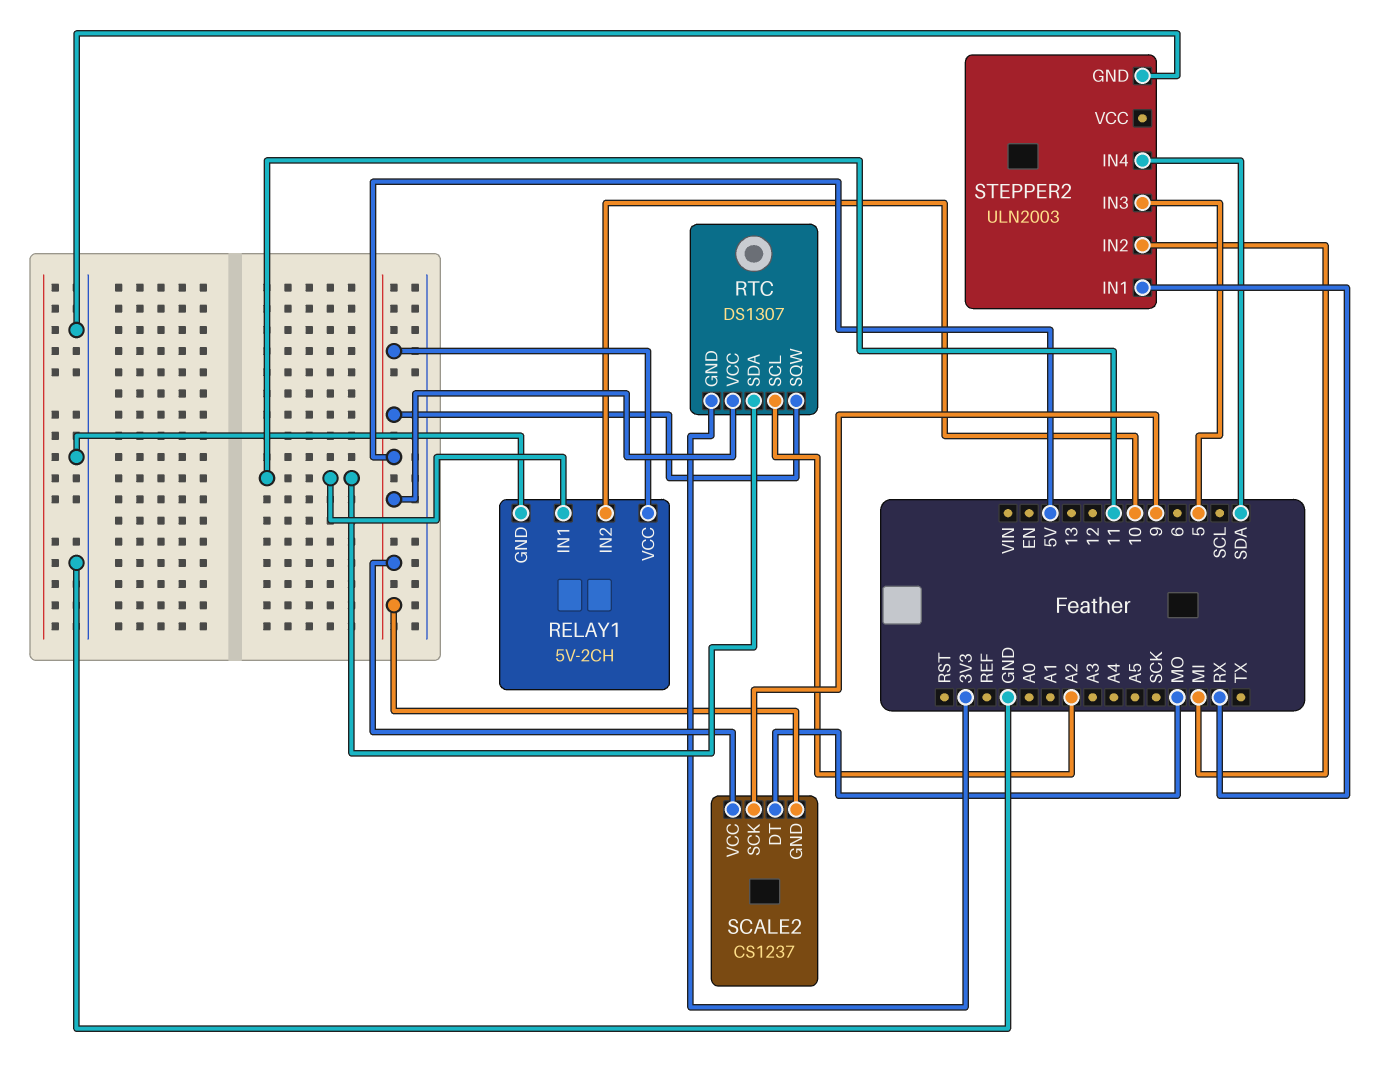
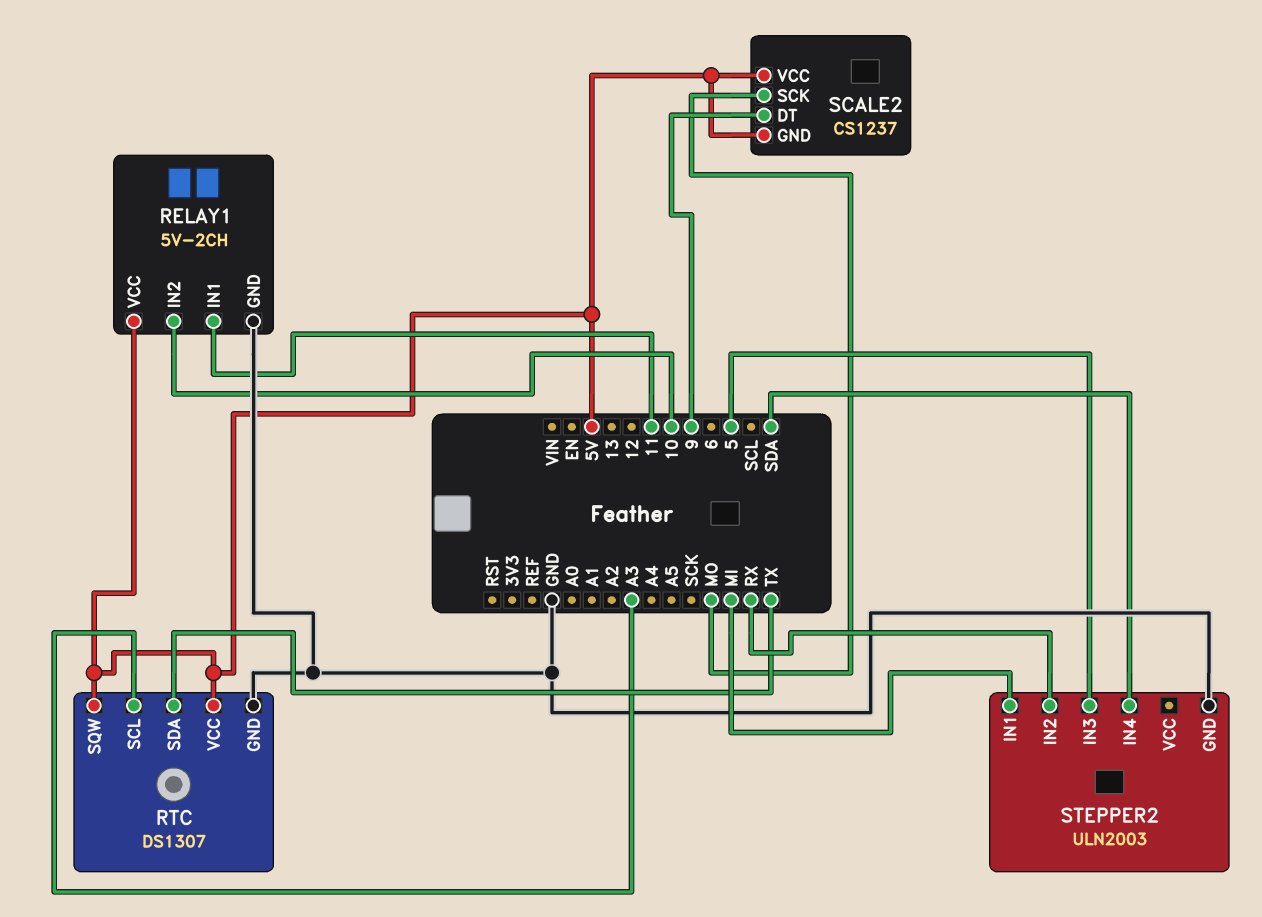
RTC pin GND: 3V3 -> GND
RTC pin SCL: A2 -> A3
RTC pin SDA: 11 -> TX
SCALE2 pin DT: MO -> 9
SCALE2 pin SCK: 9 -> MO
STEPPER2 pin IN1: RX -> MI
STEPPER2 pin IN2: MI -> RX

